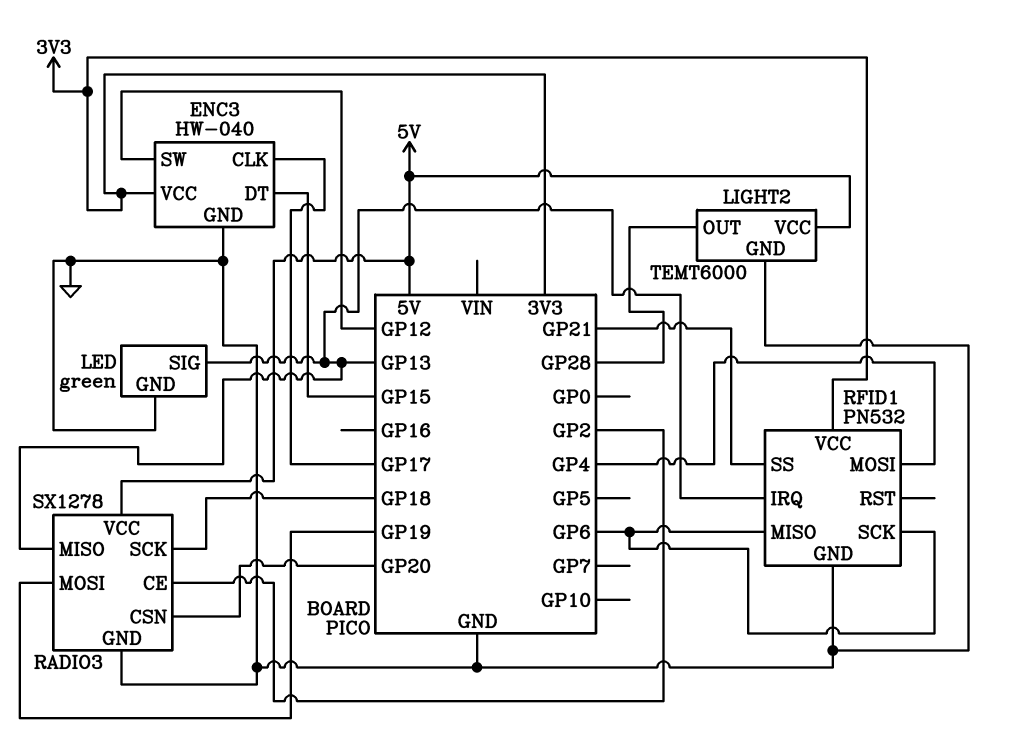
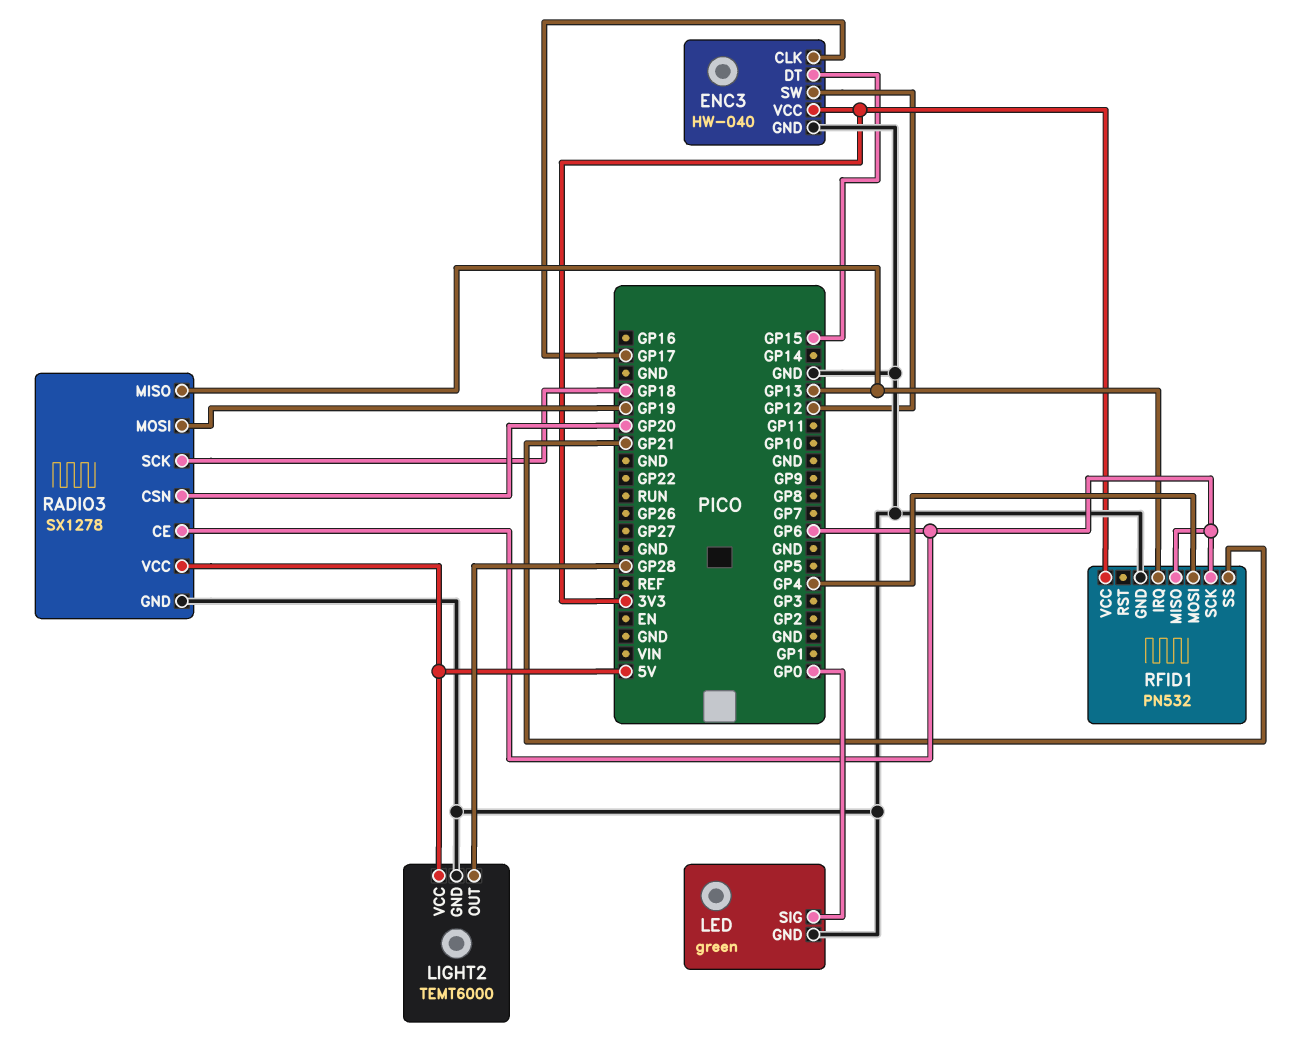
LED pin SIG: GP13 -> GP0
RADIO3 pin CE: GP2 -> GP6

